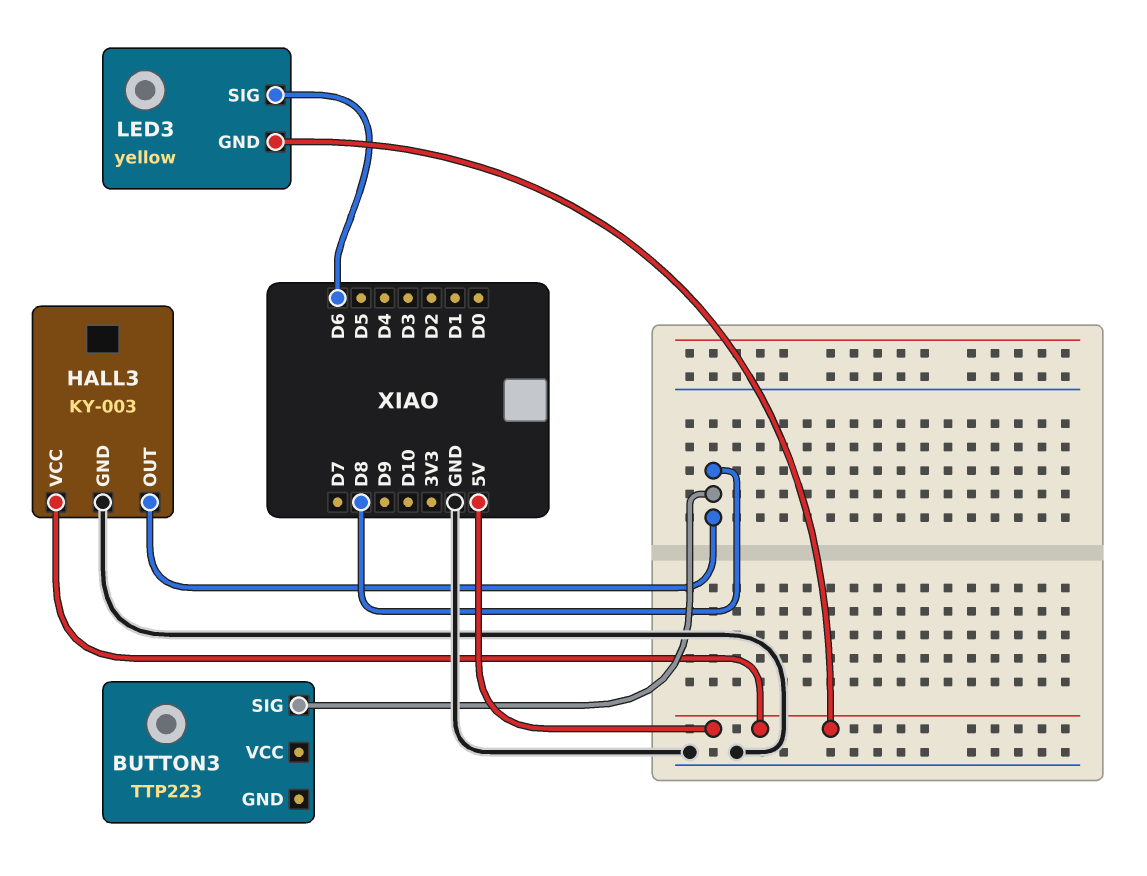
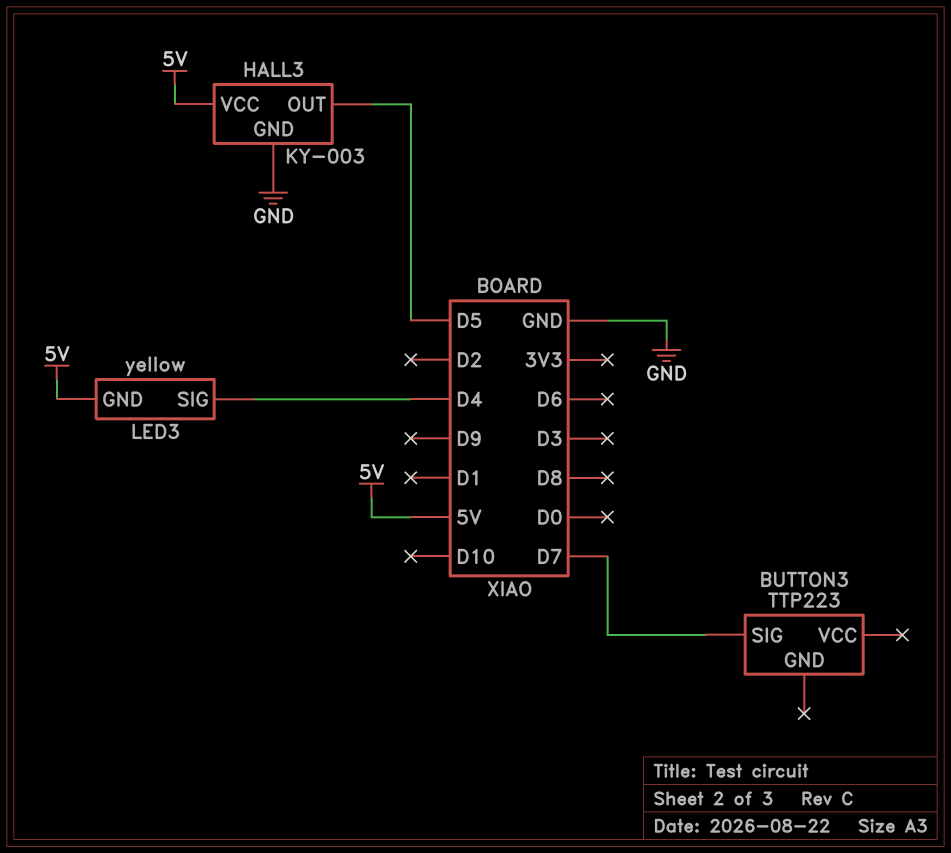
BUTTON3 pin SIG: D8 -> D7
HALL3 pin OUT: D8 -> D5
LED3 pin SIG: D6 -> D4

